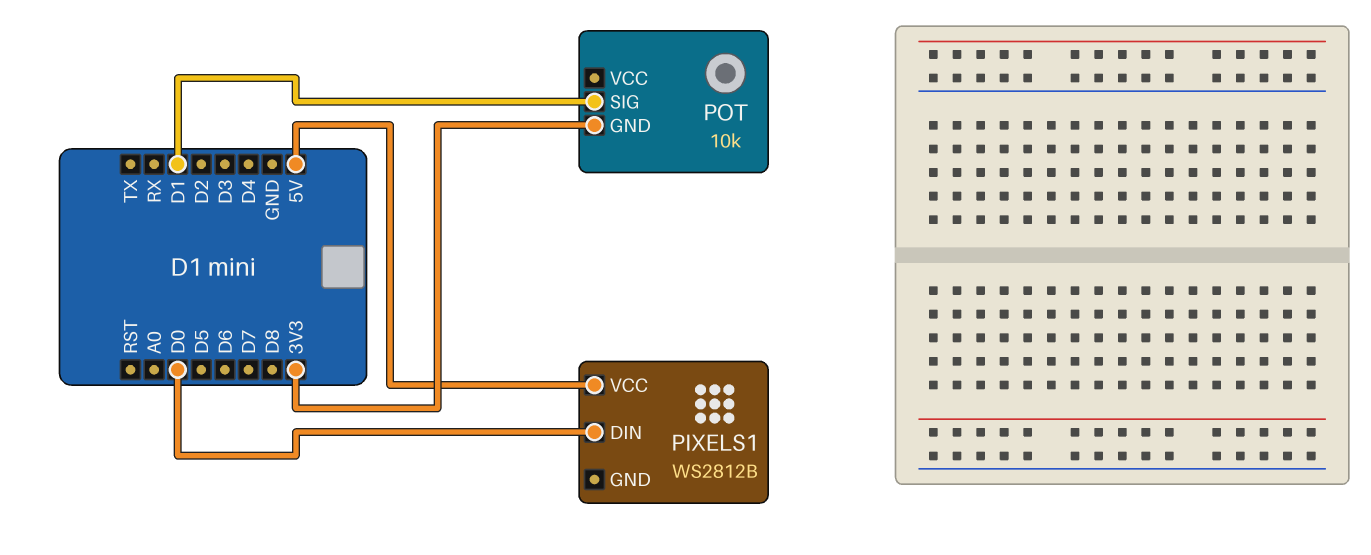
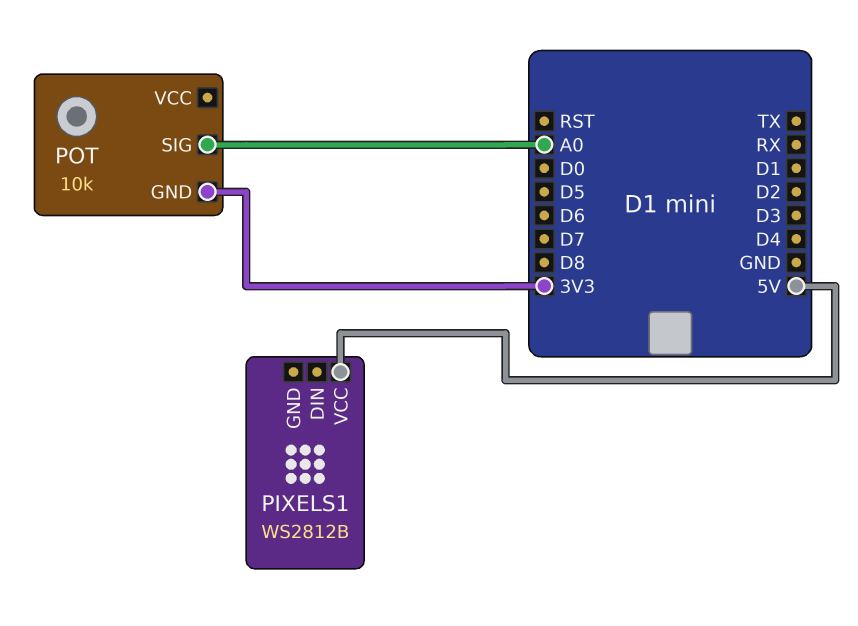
PIXELS1 pin DIN: D0 -> none
POT pin SIG: D1 -> A0

